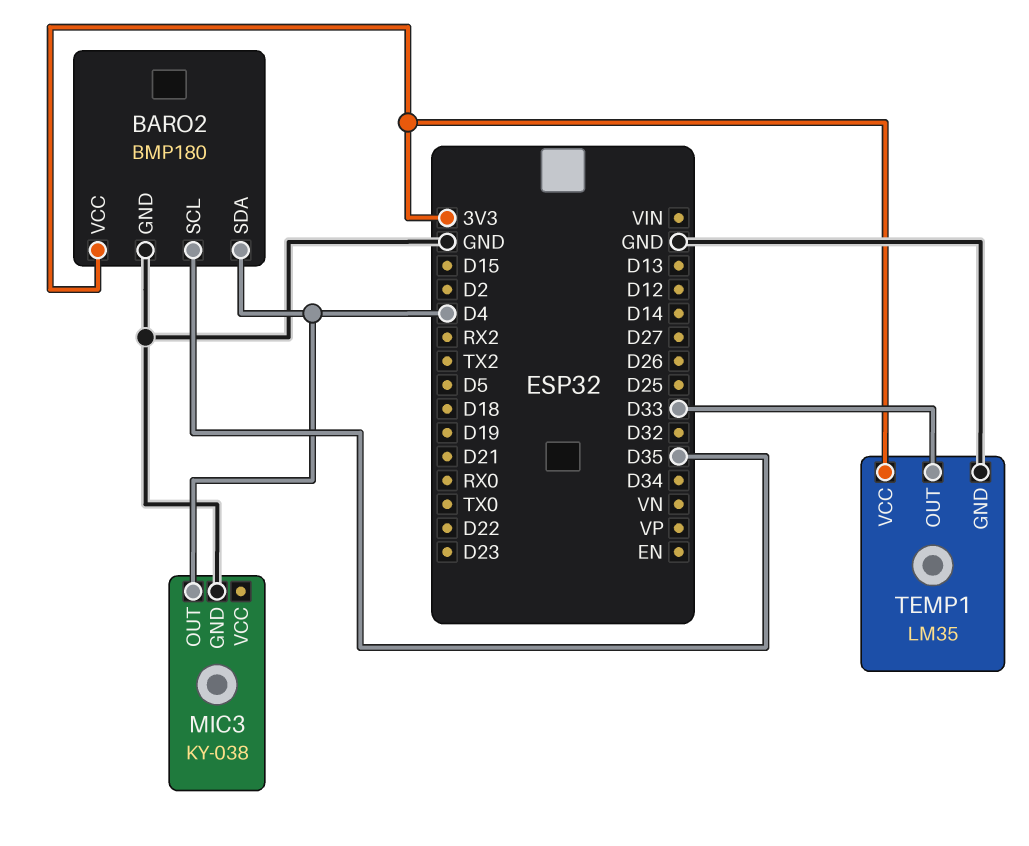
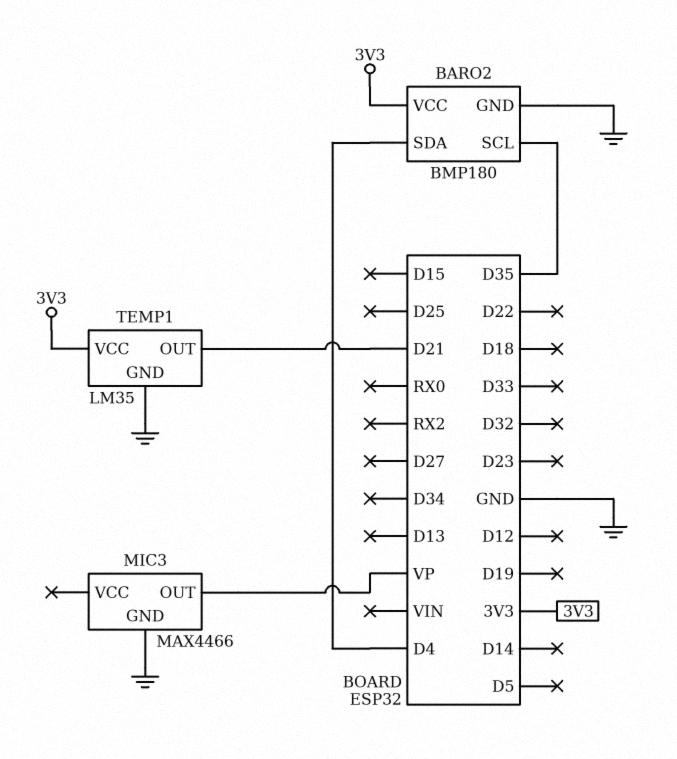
MIC3: KY-038 -> MAX4466
MIC3 pin OUT: D4 -> VP
TEMP1 pin OUT: D33 -> D21

